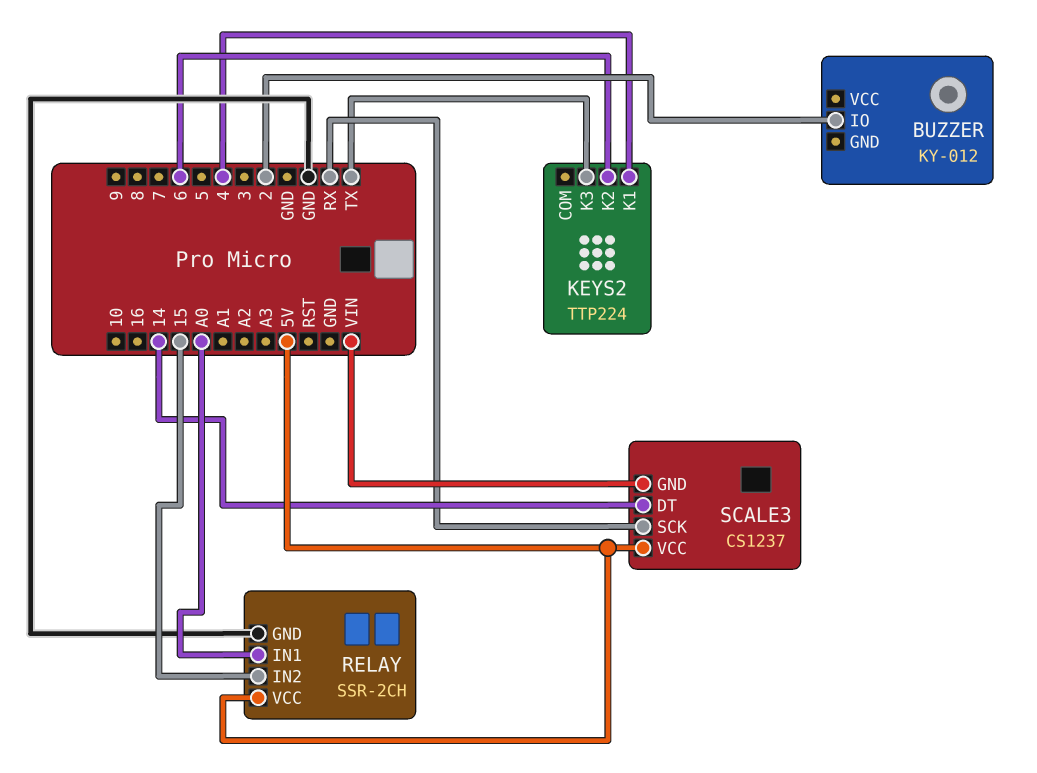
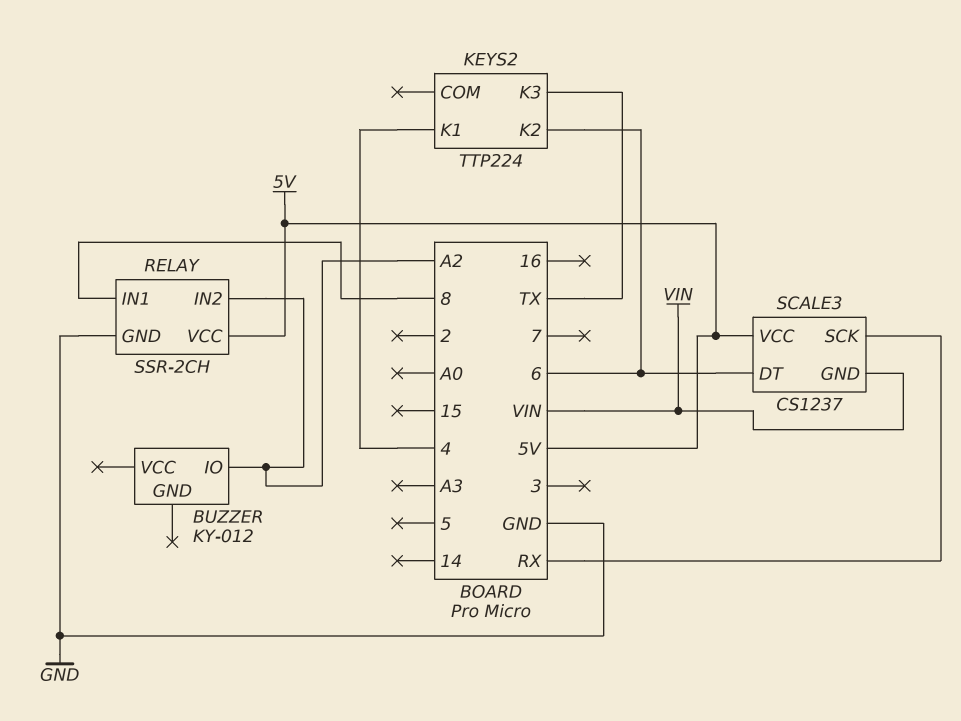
BUZZER pin IO: 2 -> A2
RELAY pin IN1: A0 -> 8
RELAY pin IN2: 15 -> A2
SCALE3 pin DT: 14 -> 6

